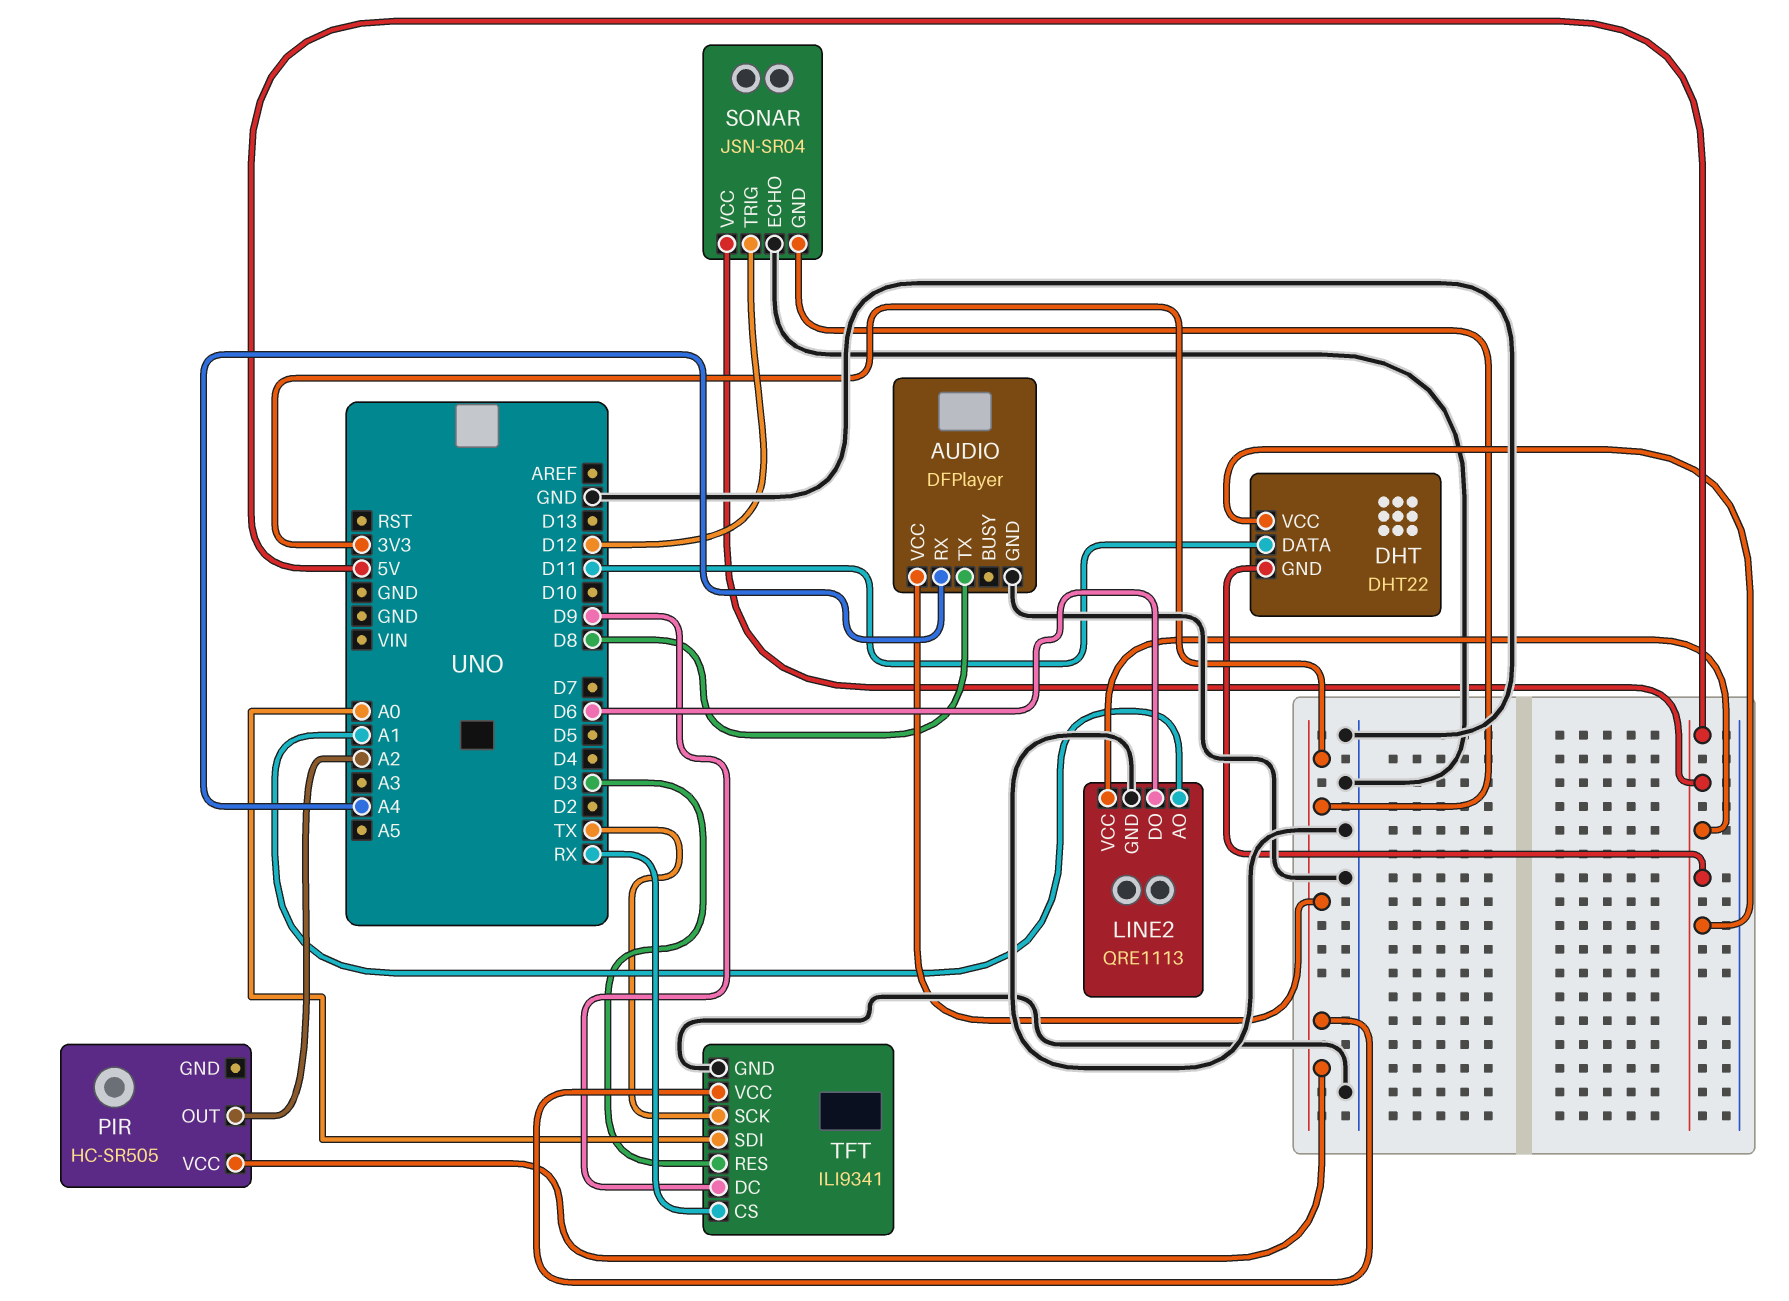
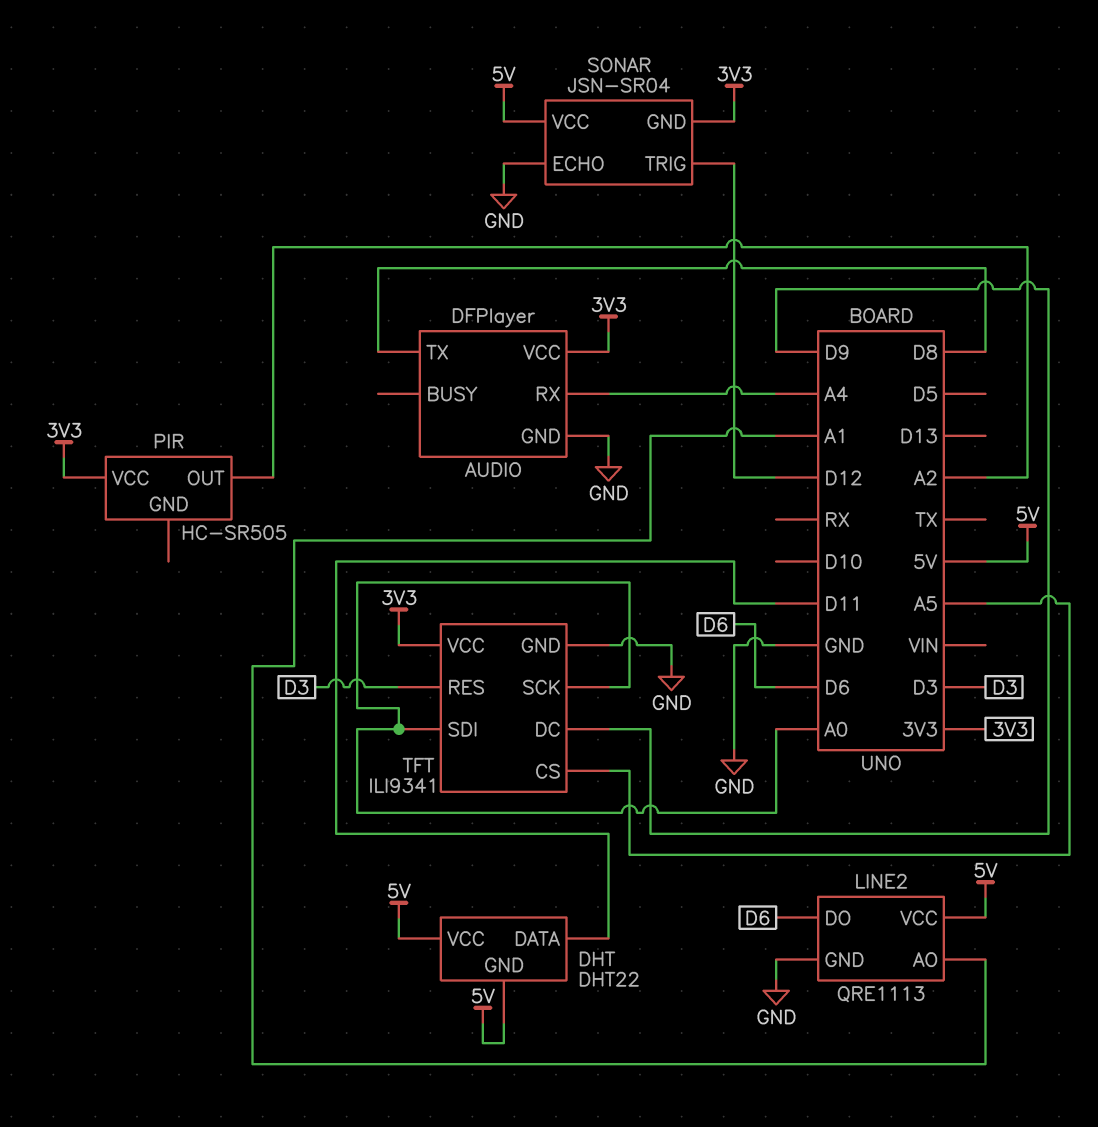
TFT pin CS: RX -> A5
TFT pin SCK: TX -> A0

